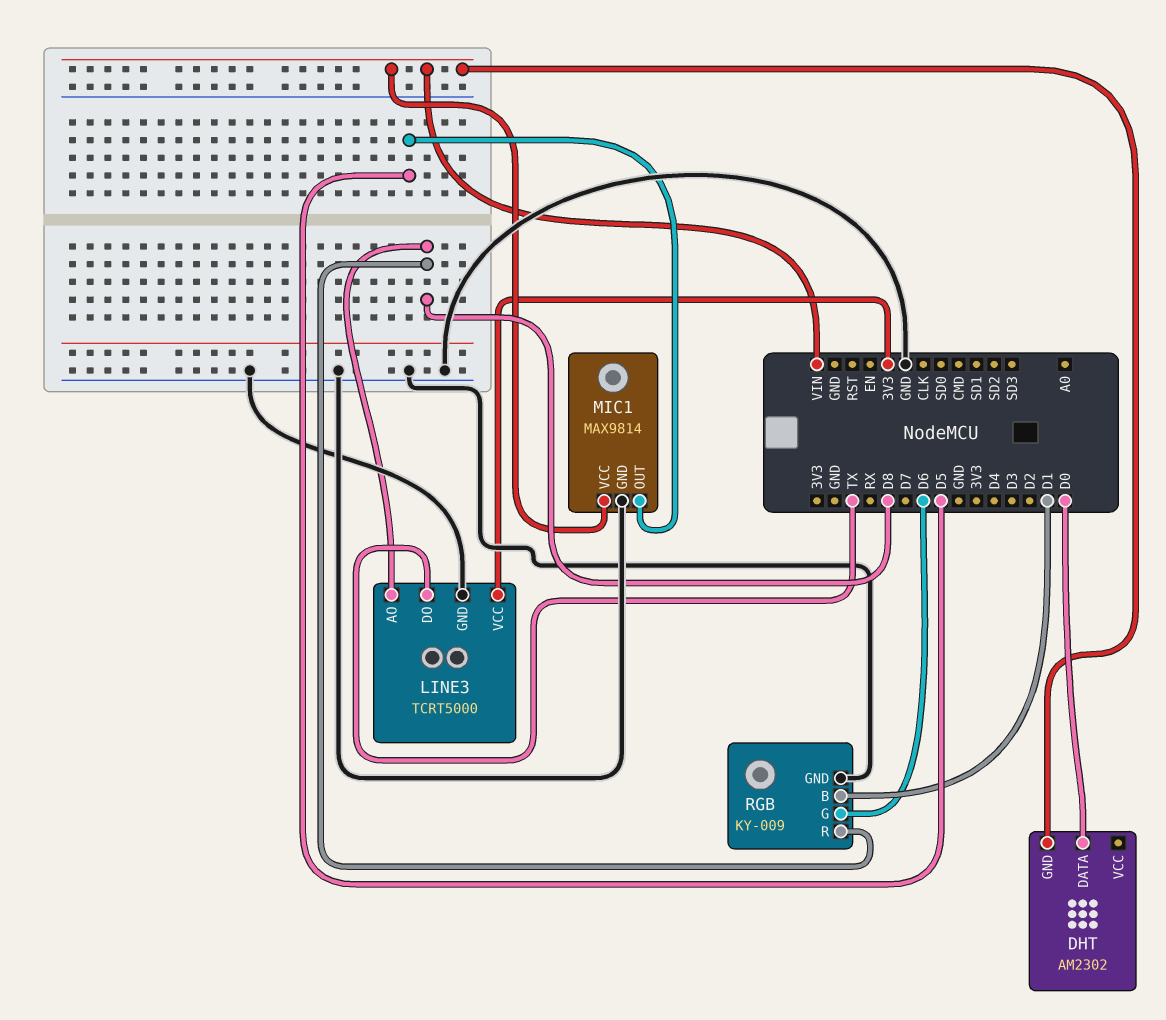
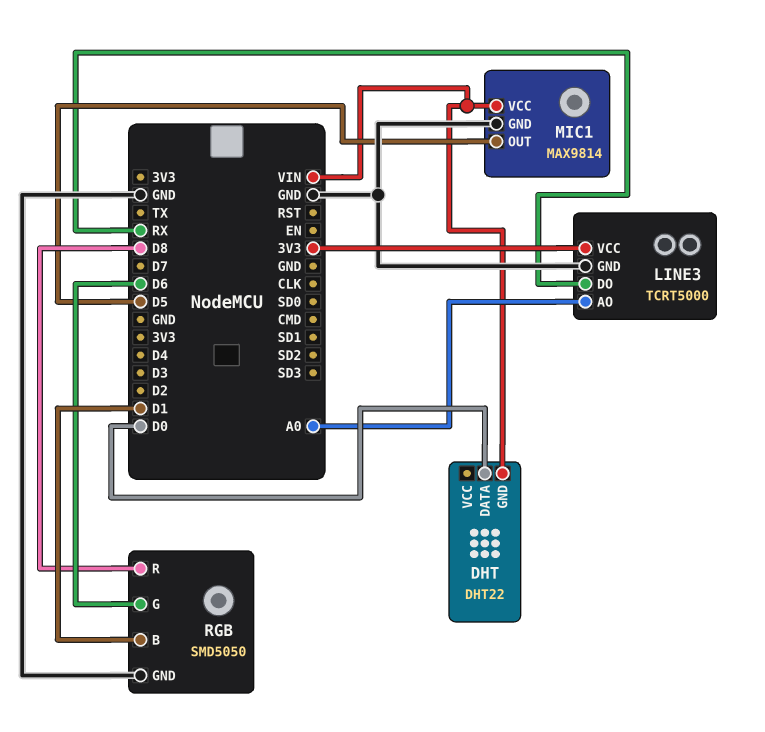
DHT: AM2302 -> DHT22
LINE3 pin AO: D8 -> A0
LINE3 pin DO: TX -> RX
RGB: KY-009 -> SMD5050

